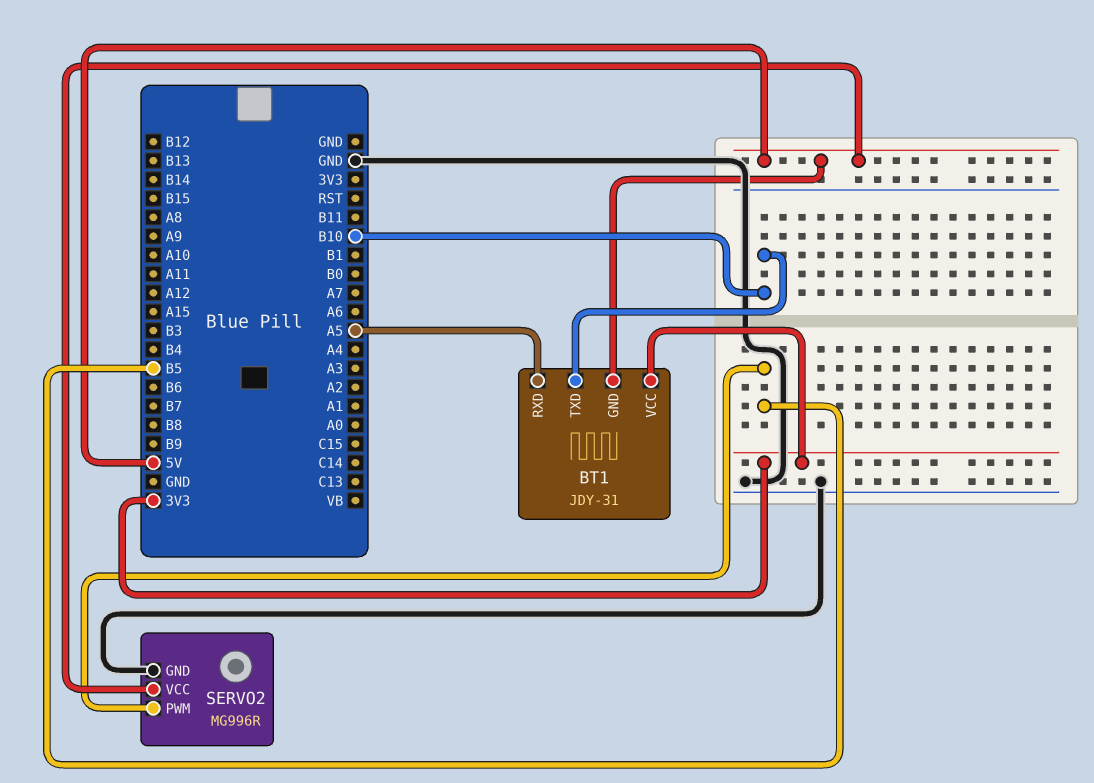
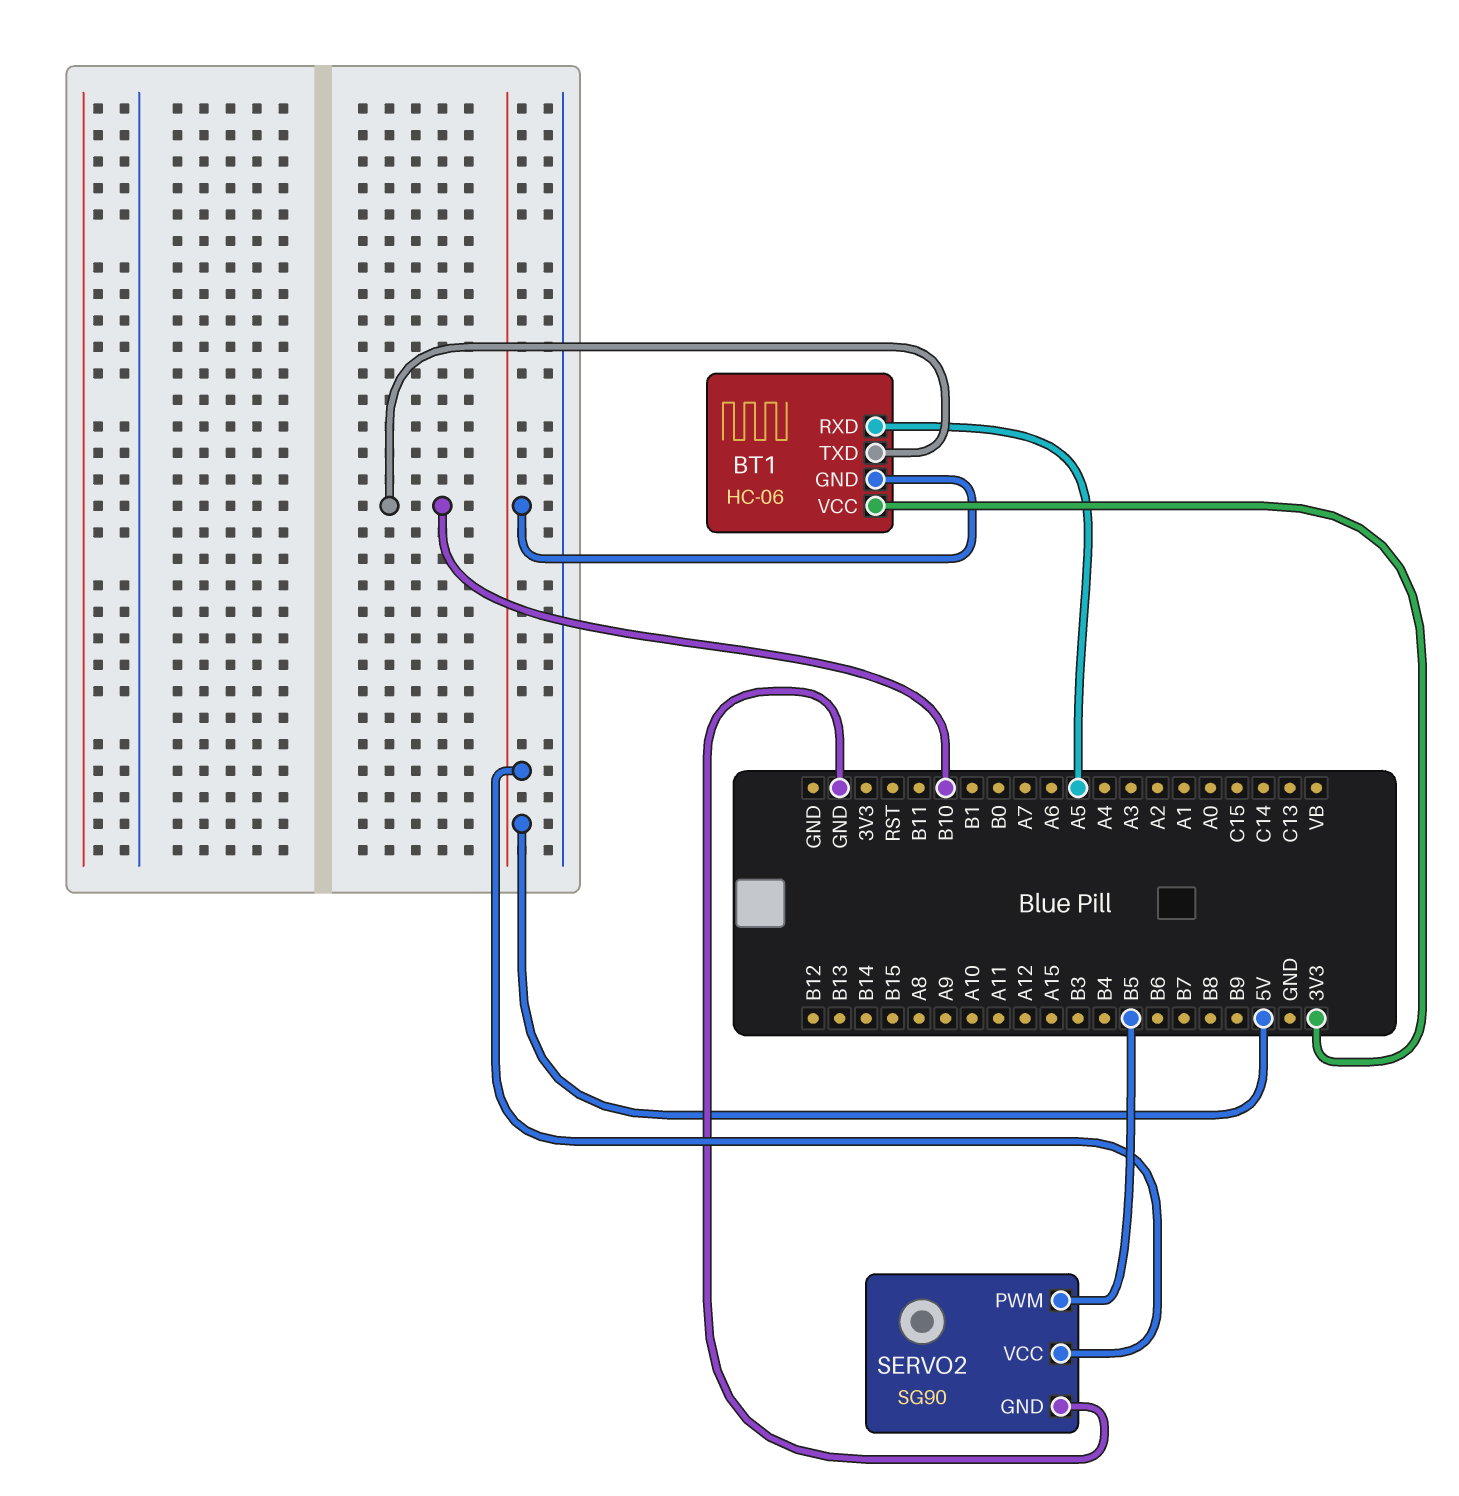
BT1: JDY-31 -> HC-06
SERVO2: MG996R -> SG90

